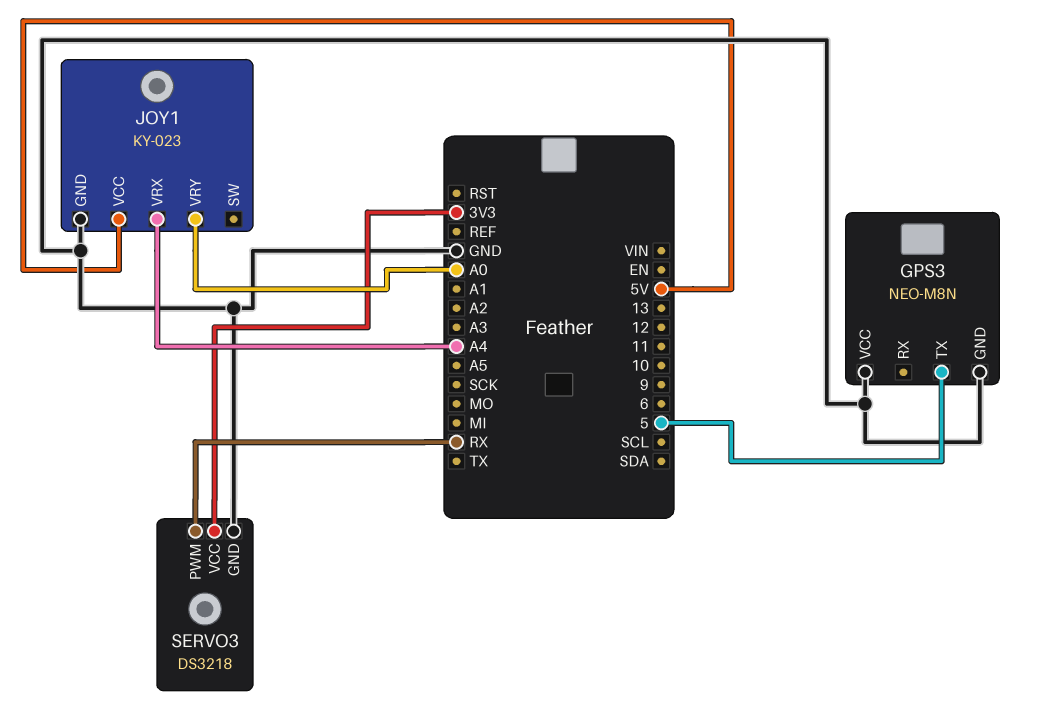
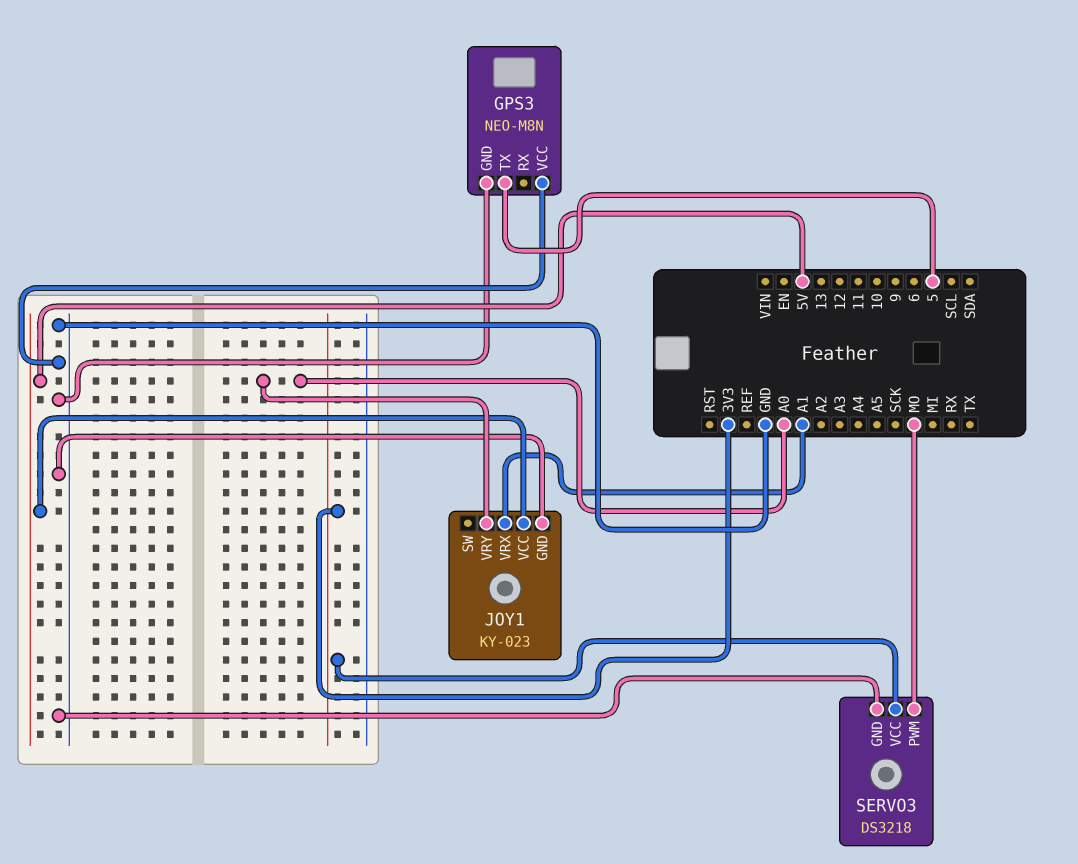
JOY1 pin VRX: A4 -> A1
SERVO3 pin PWM: RX -> MO

